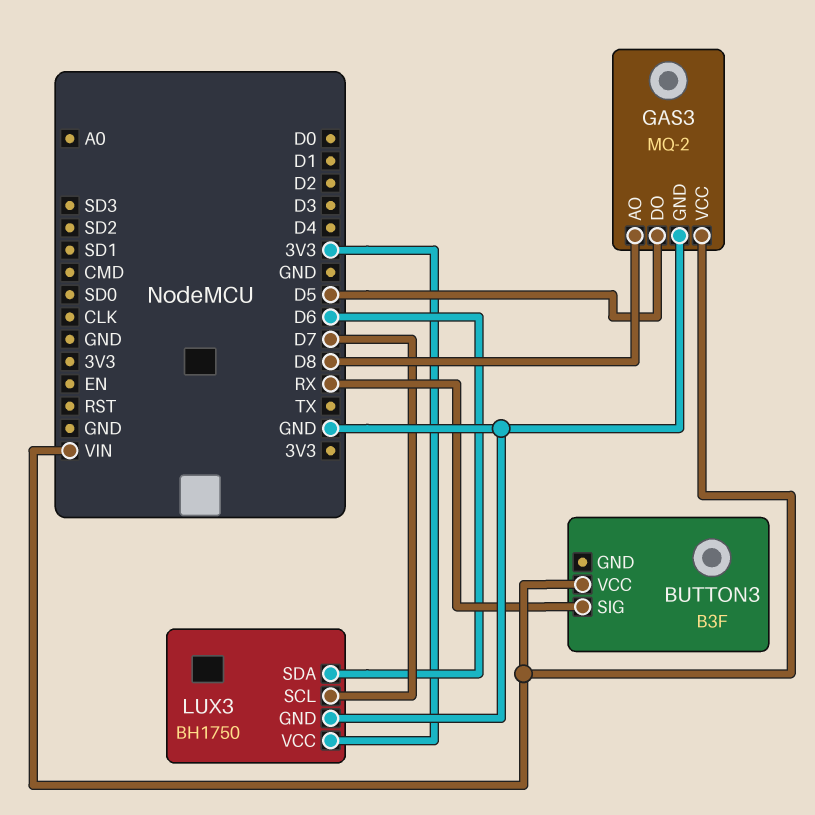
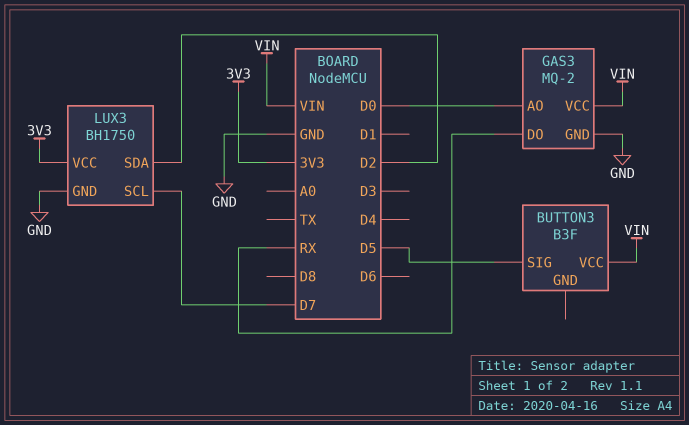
BUTTON3 pin SIG: RX -> D5
GAS3 pin AO: D8 -> D0
GAS3 pin DO: D5 -> RX
LUX3 pin SDA: D6 -> D2

